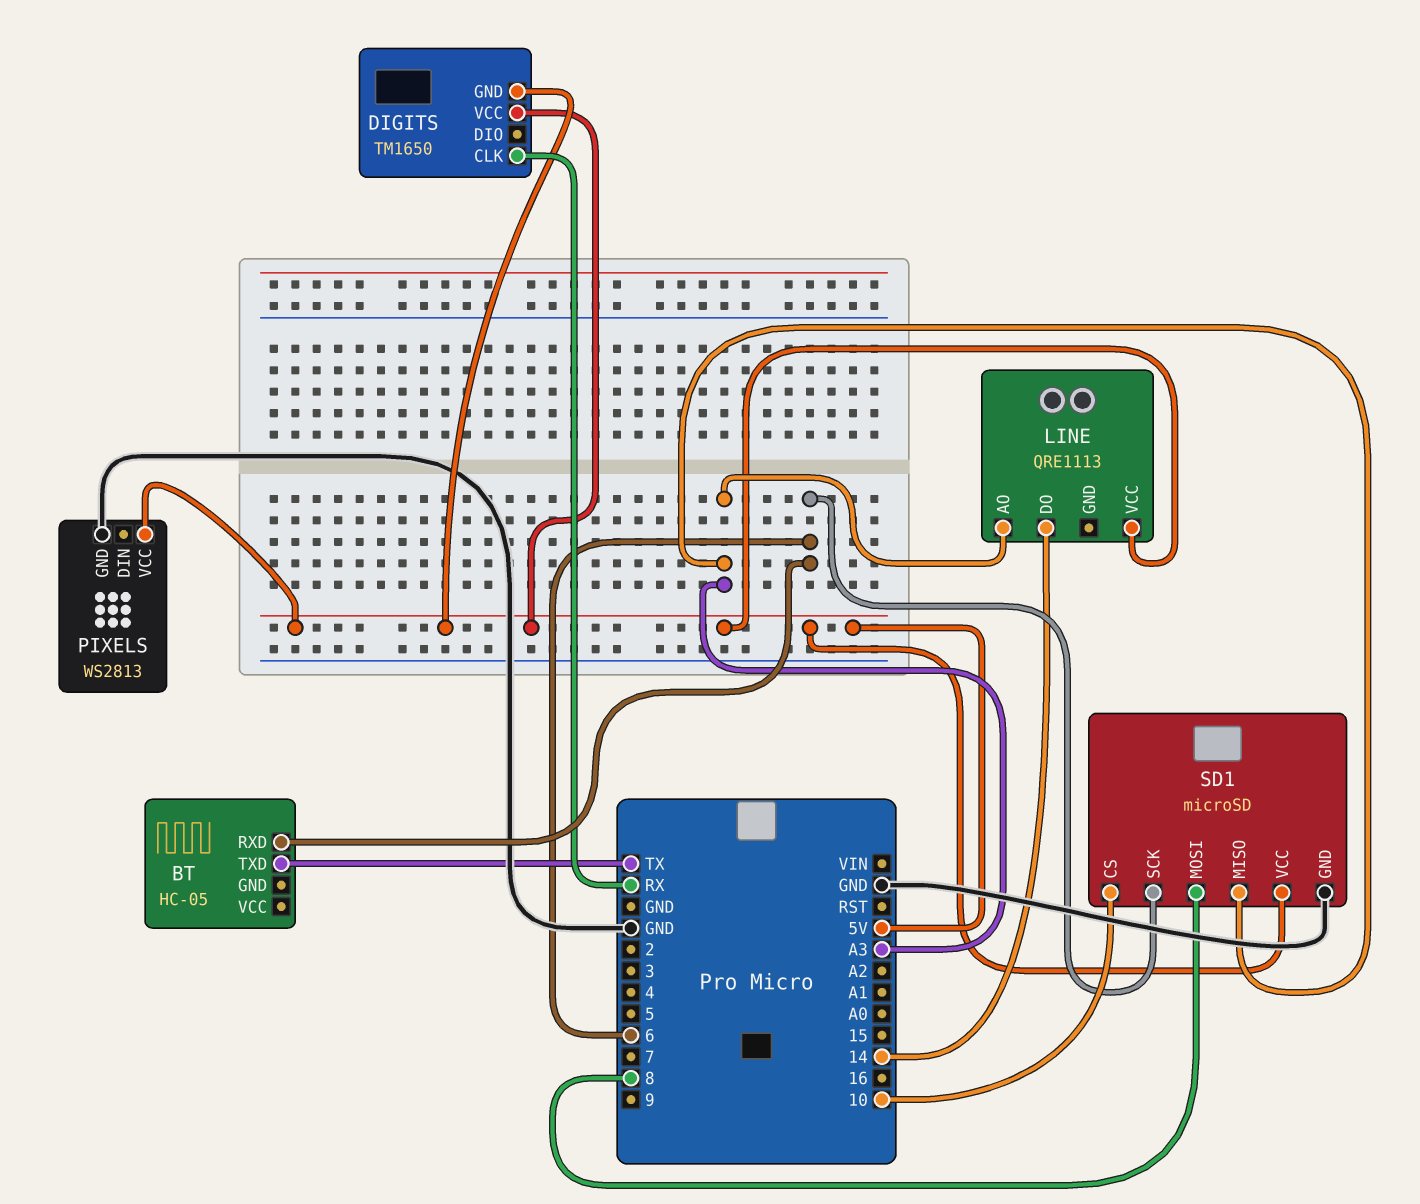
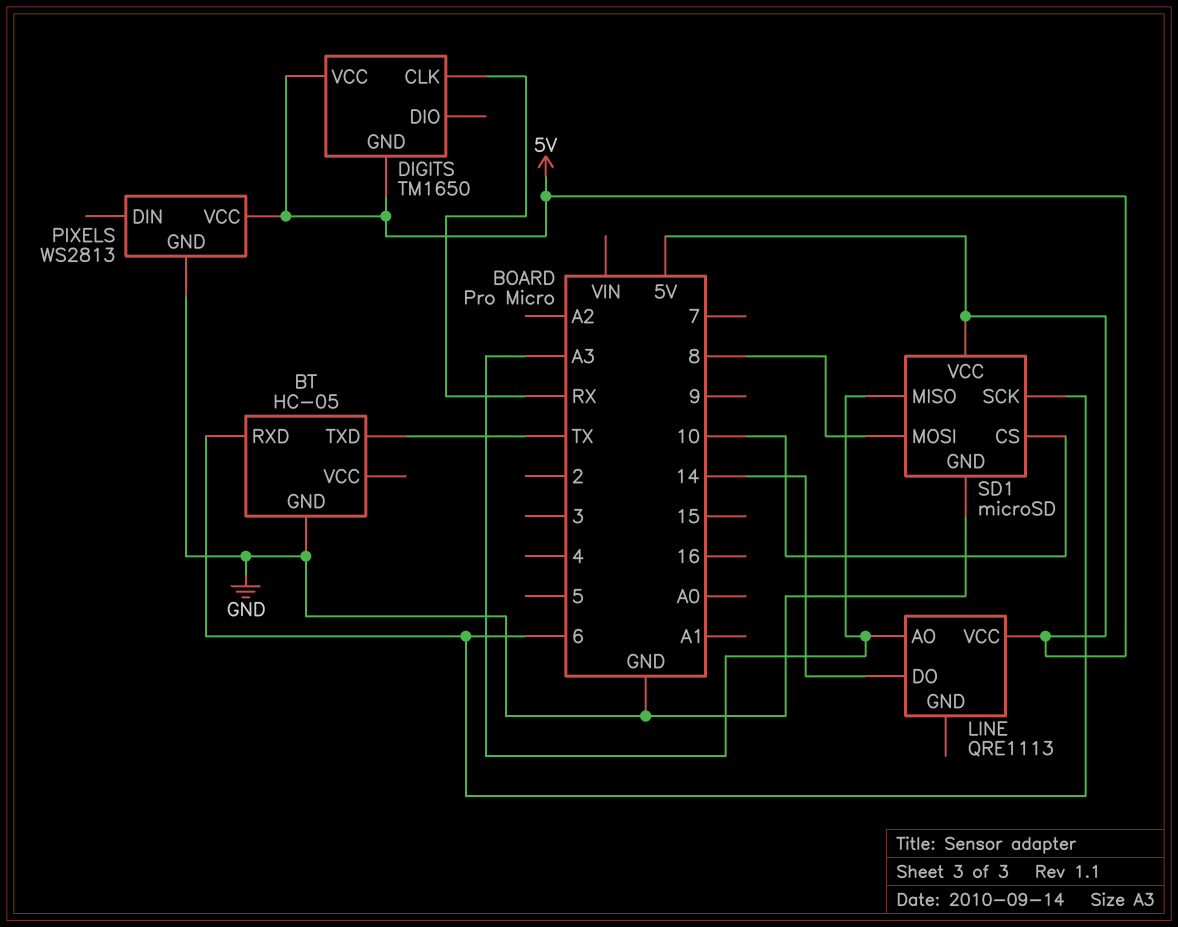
BT pin GND: none -> GND

